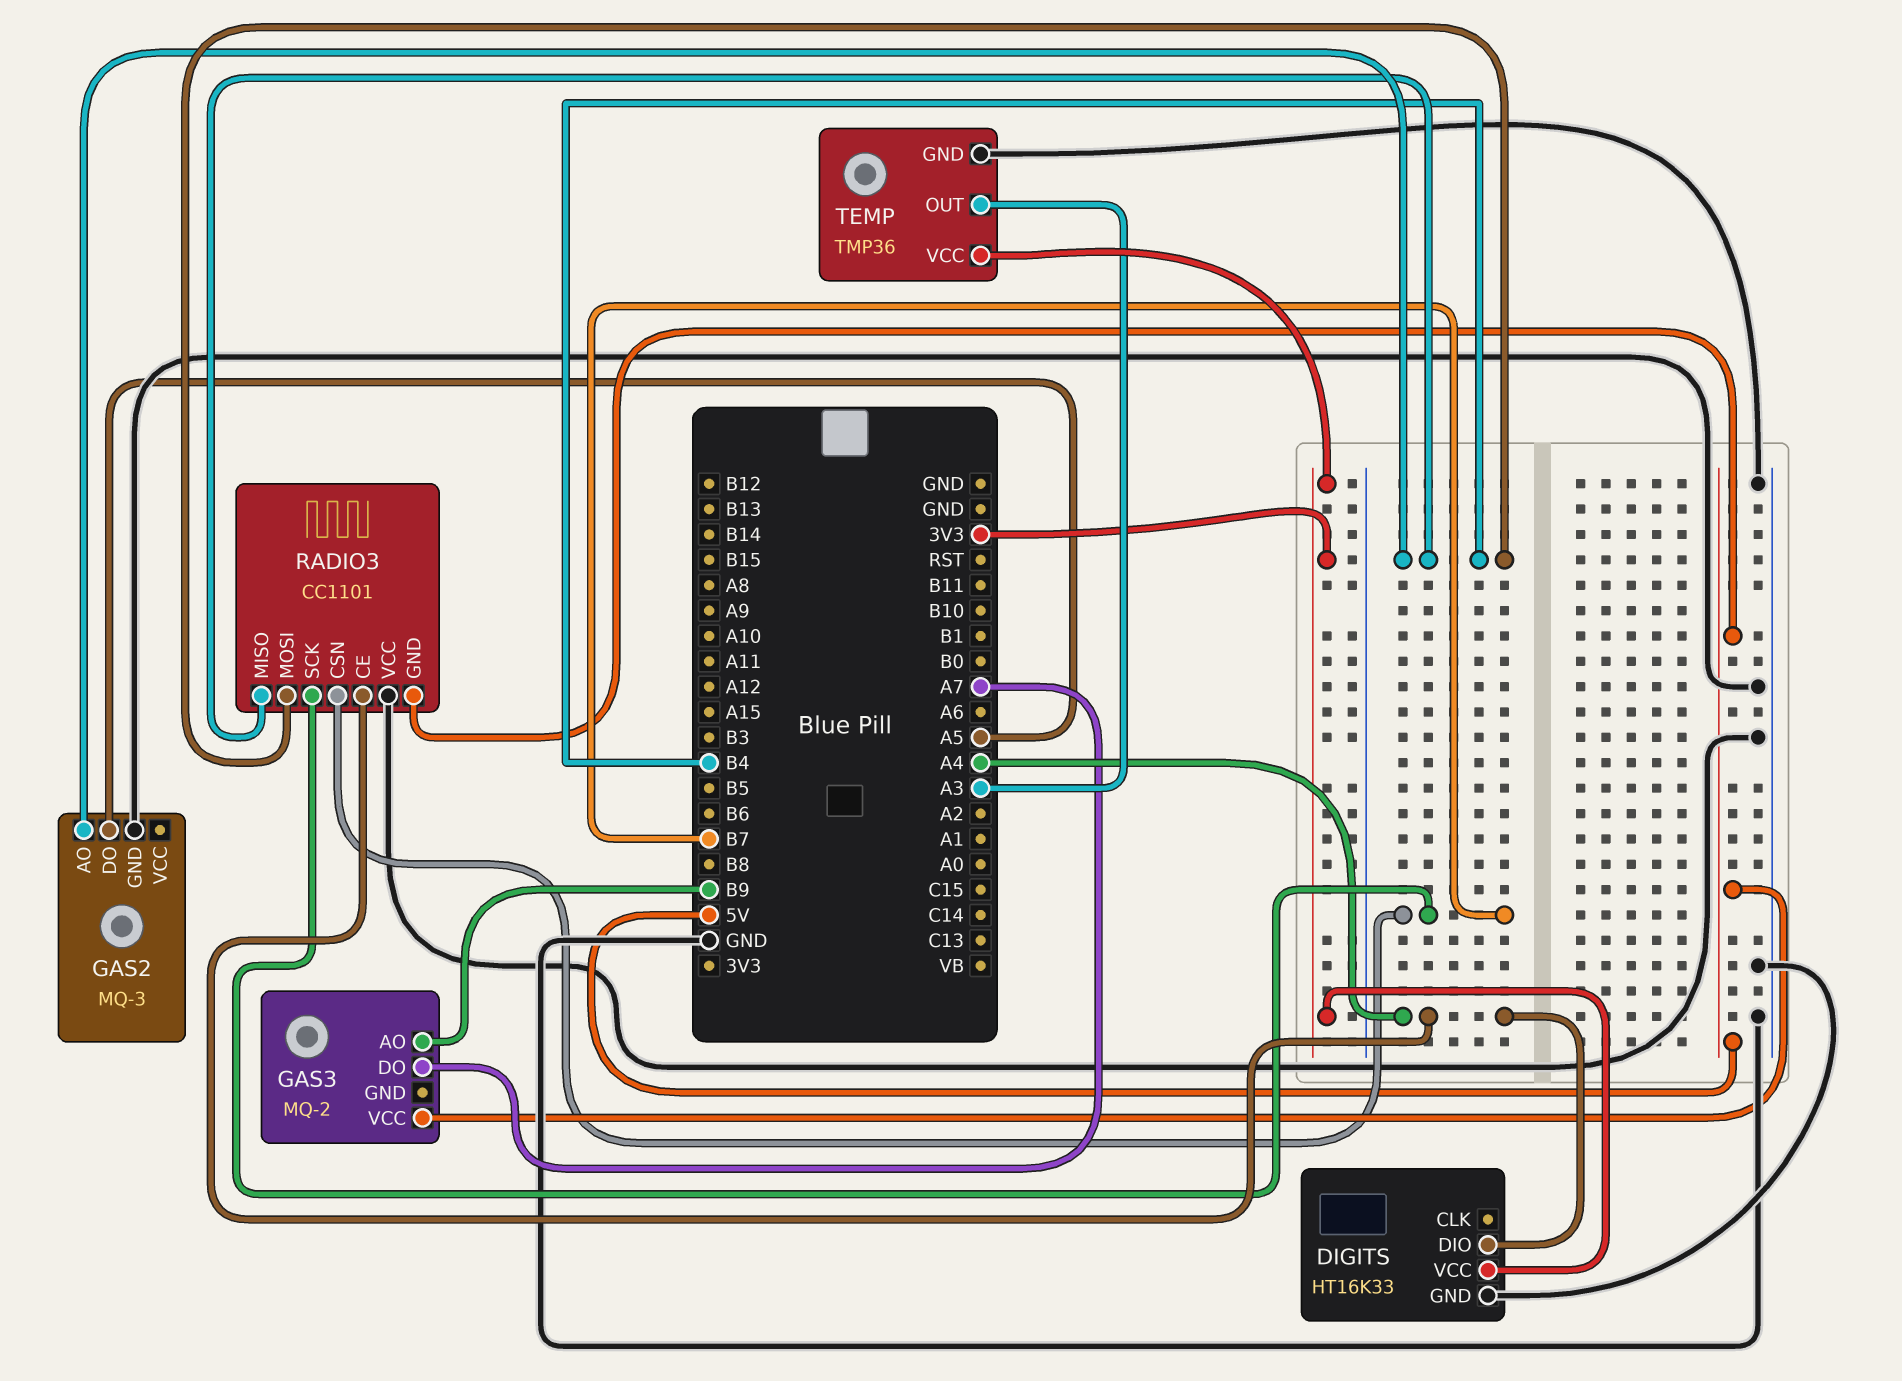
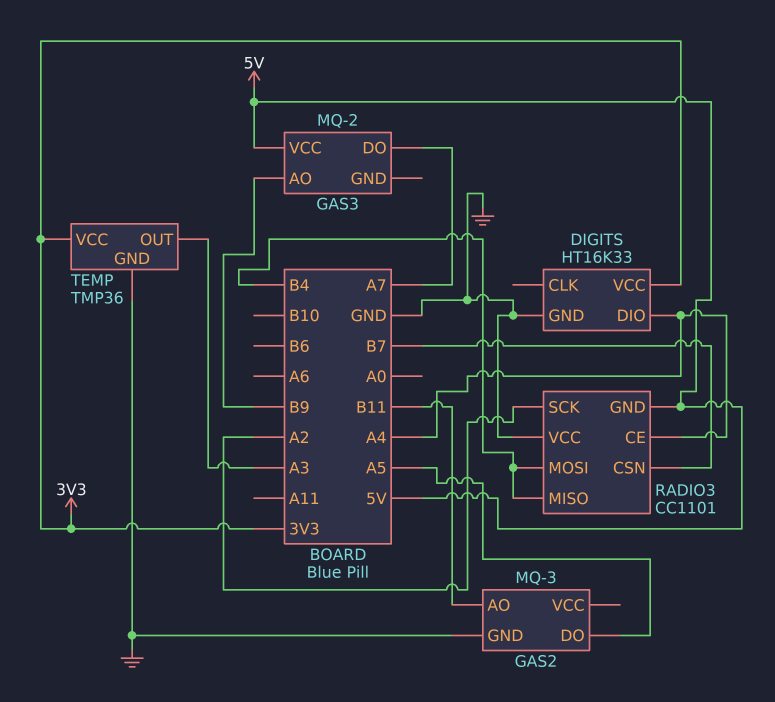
GAS2 pin AO: B4 -> B11
RADIO3 pin SCK: B7 -> A2

